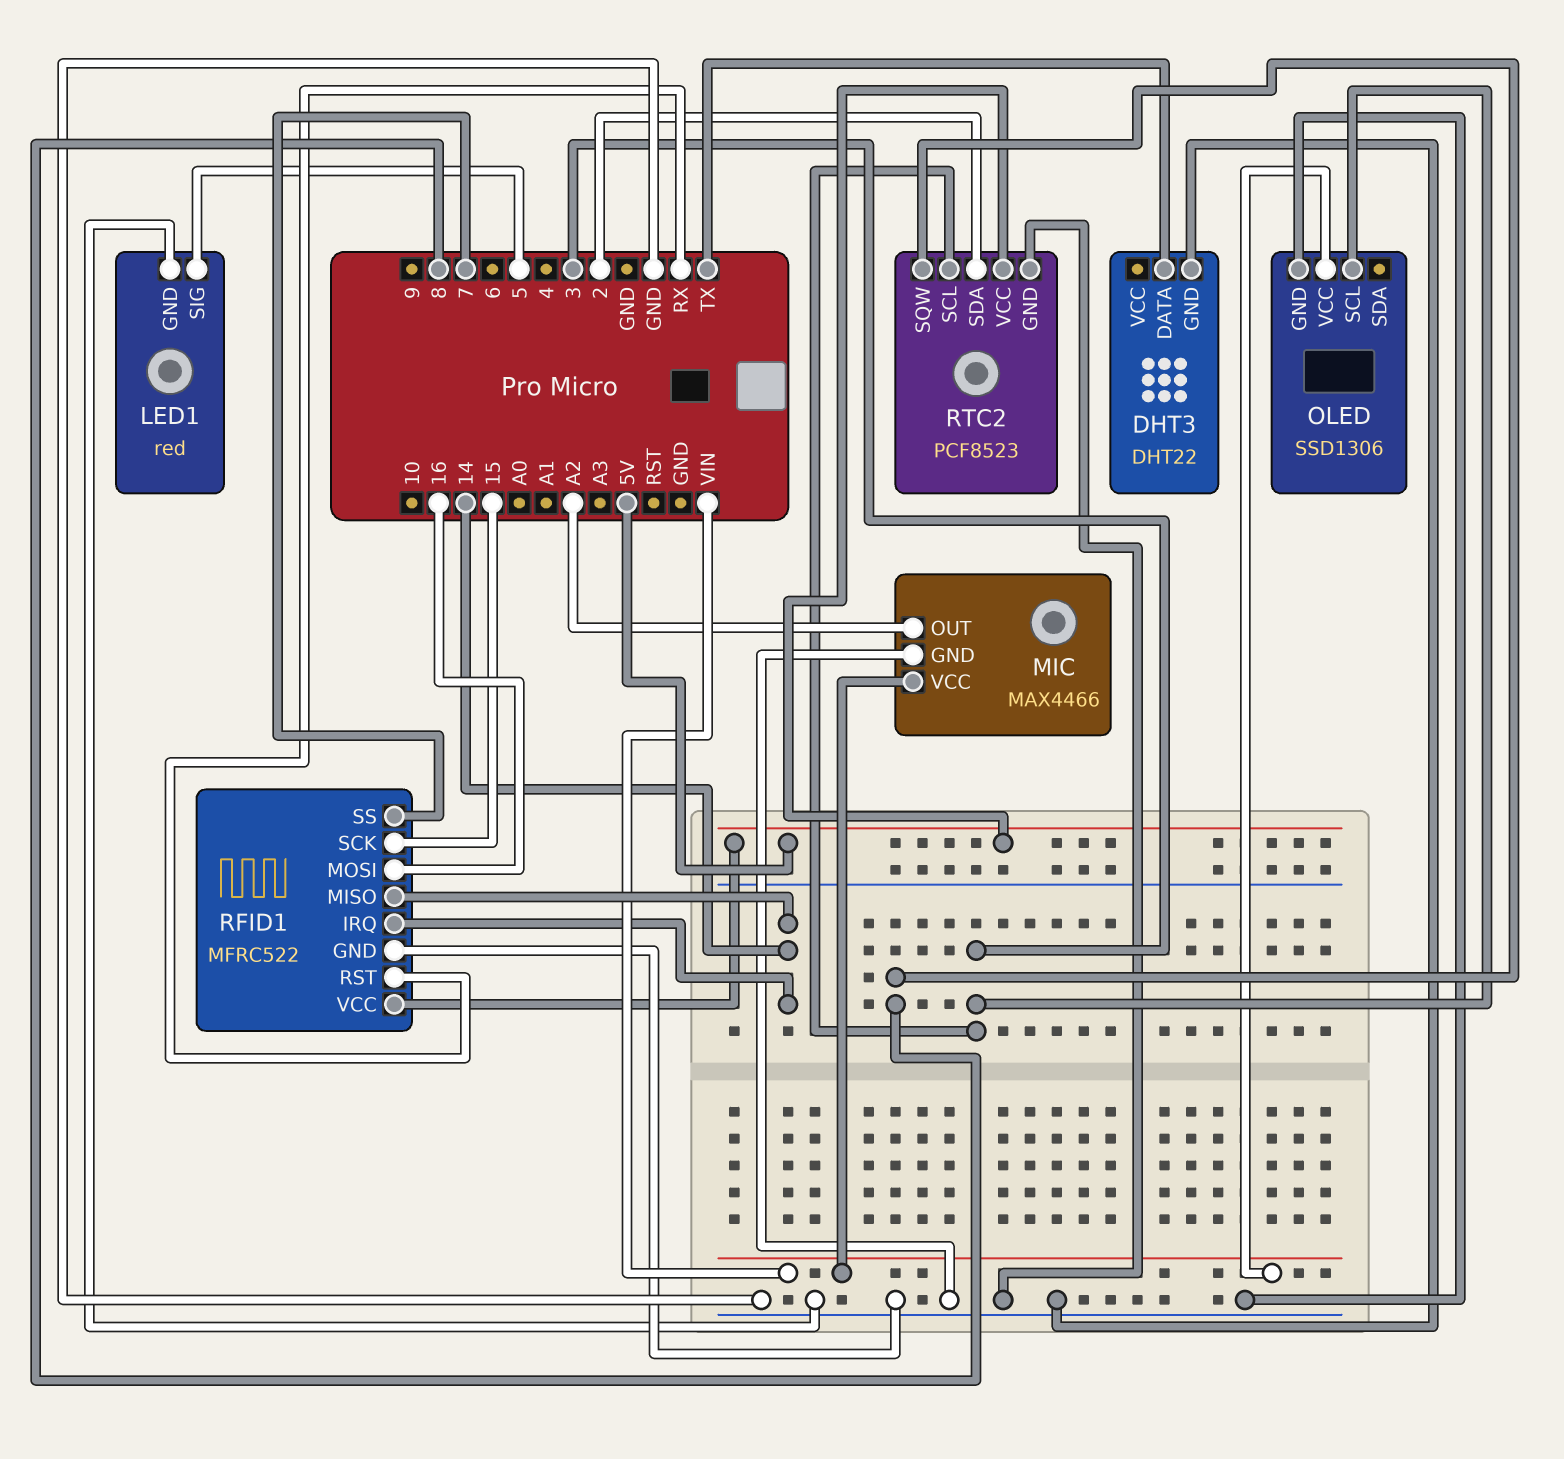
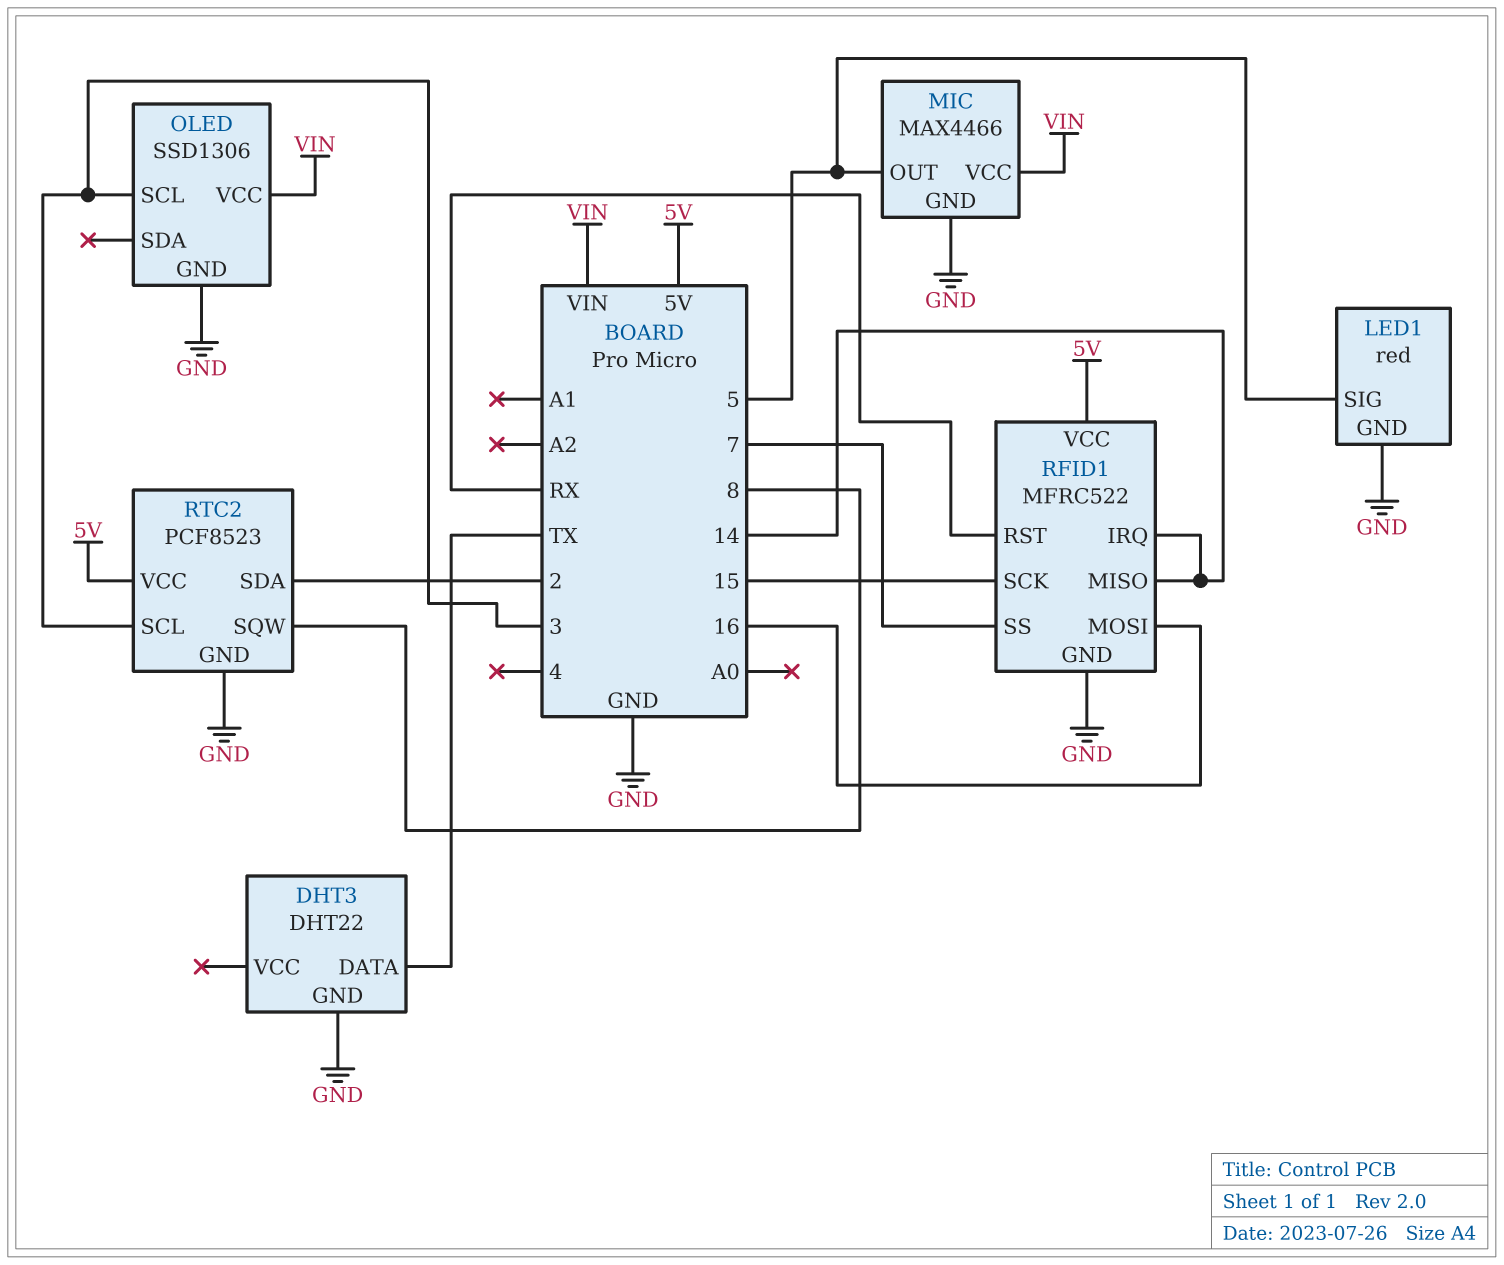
MIC pin OUT: A2 -> 5

